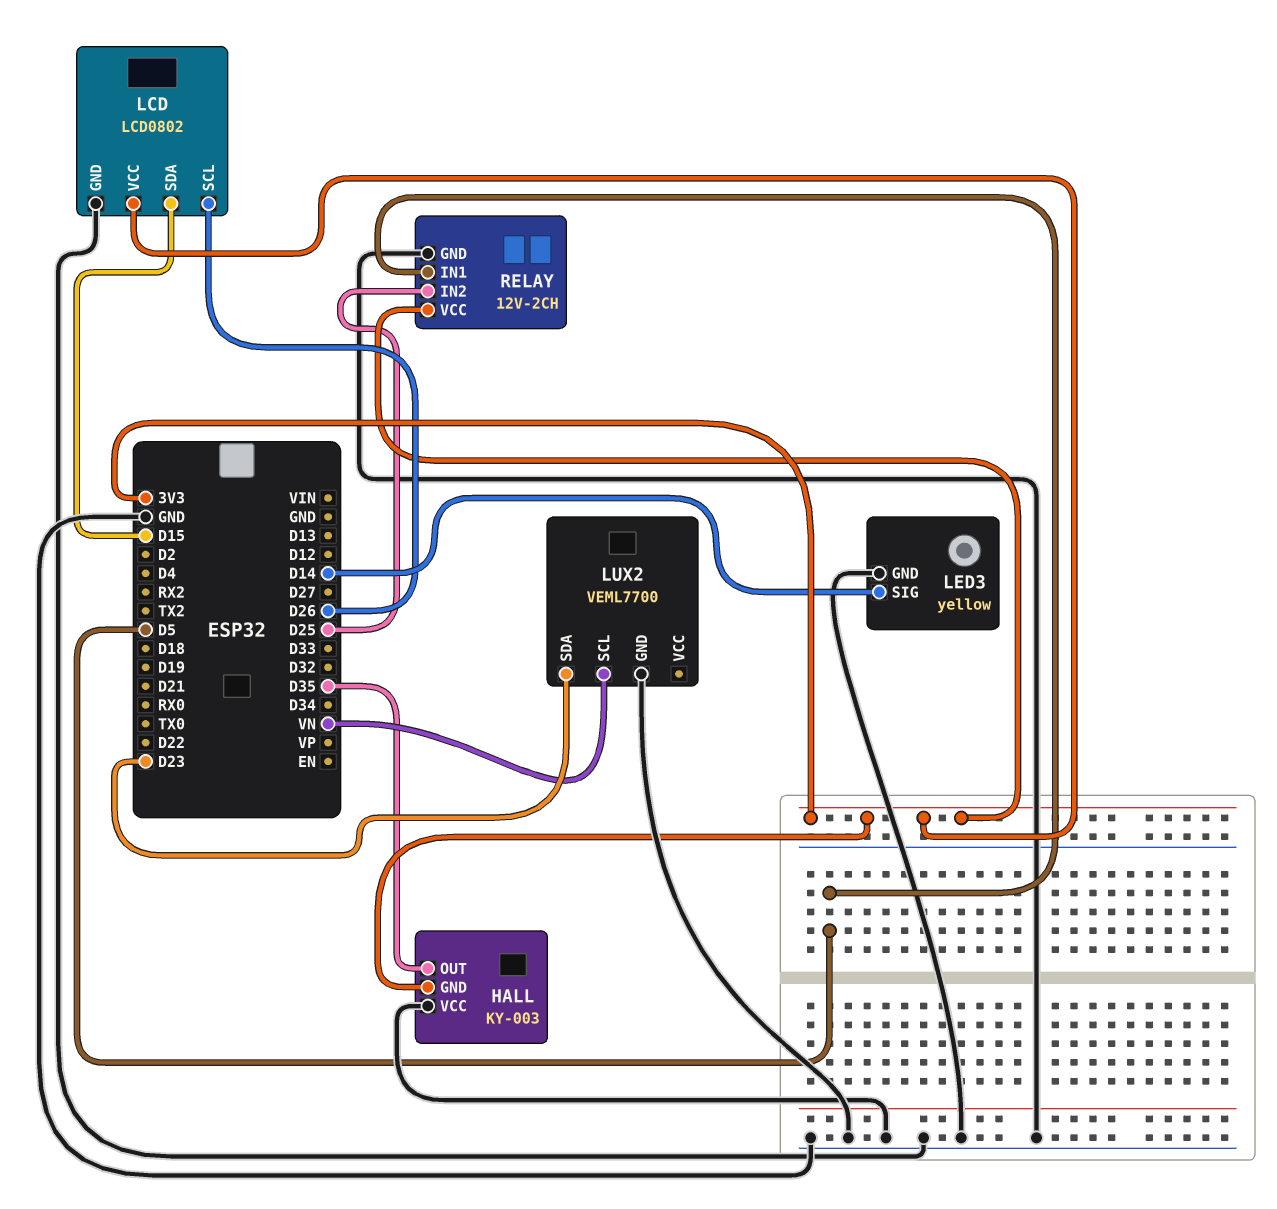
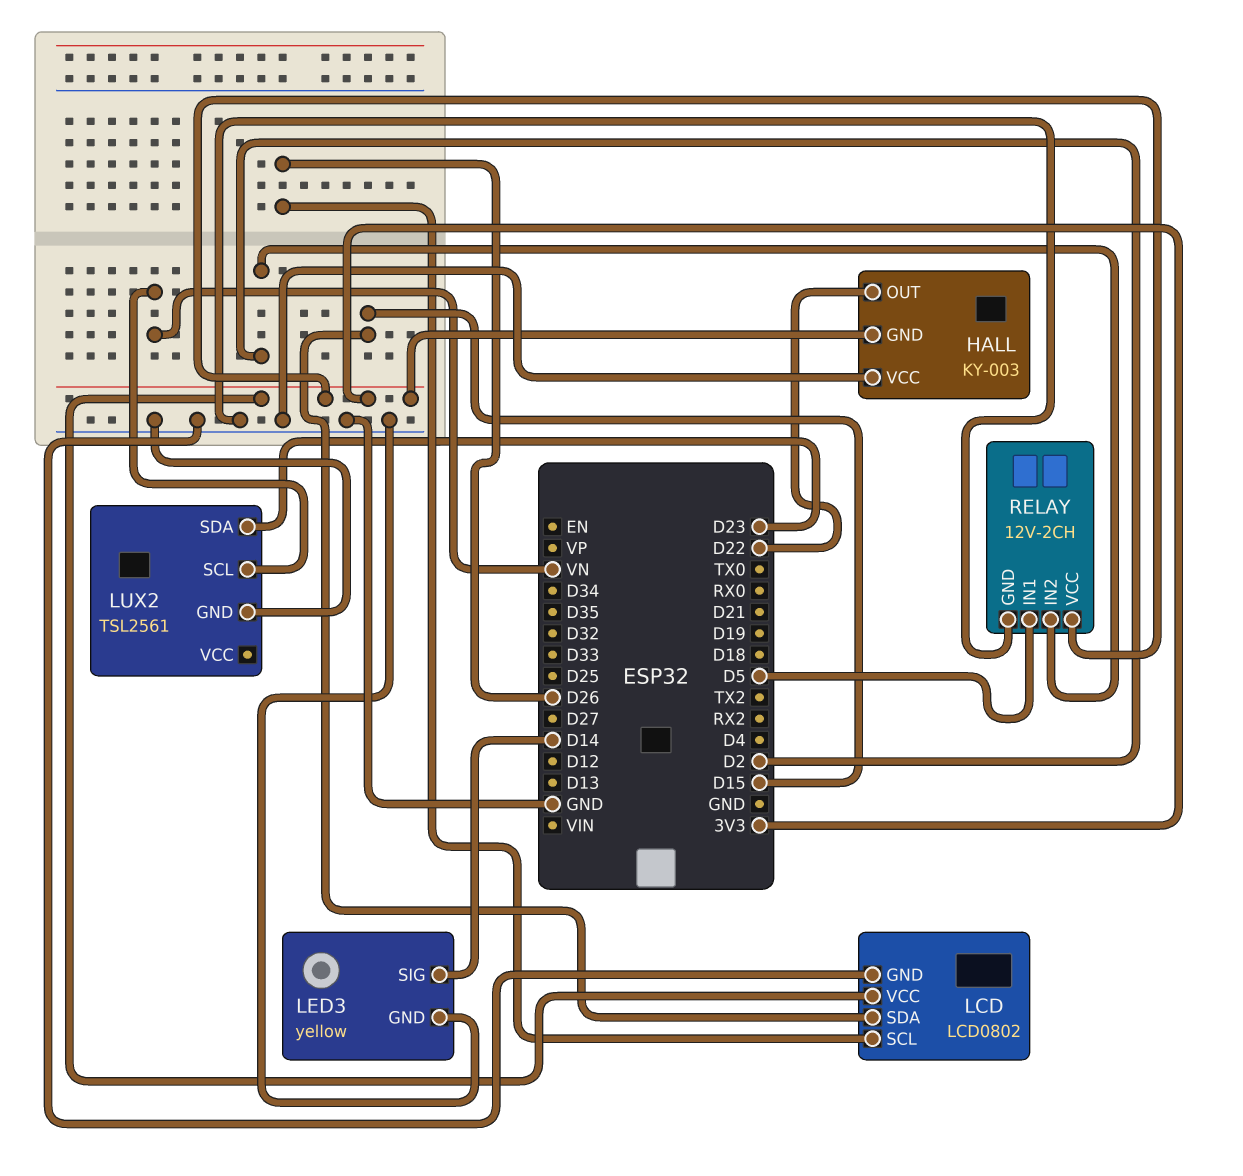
HALL pin OUT: D35 -> D22
LUX2: VEML7700 -> TSL2561
RELAY pin IN2: D25 -> D2

